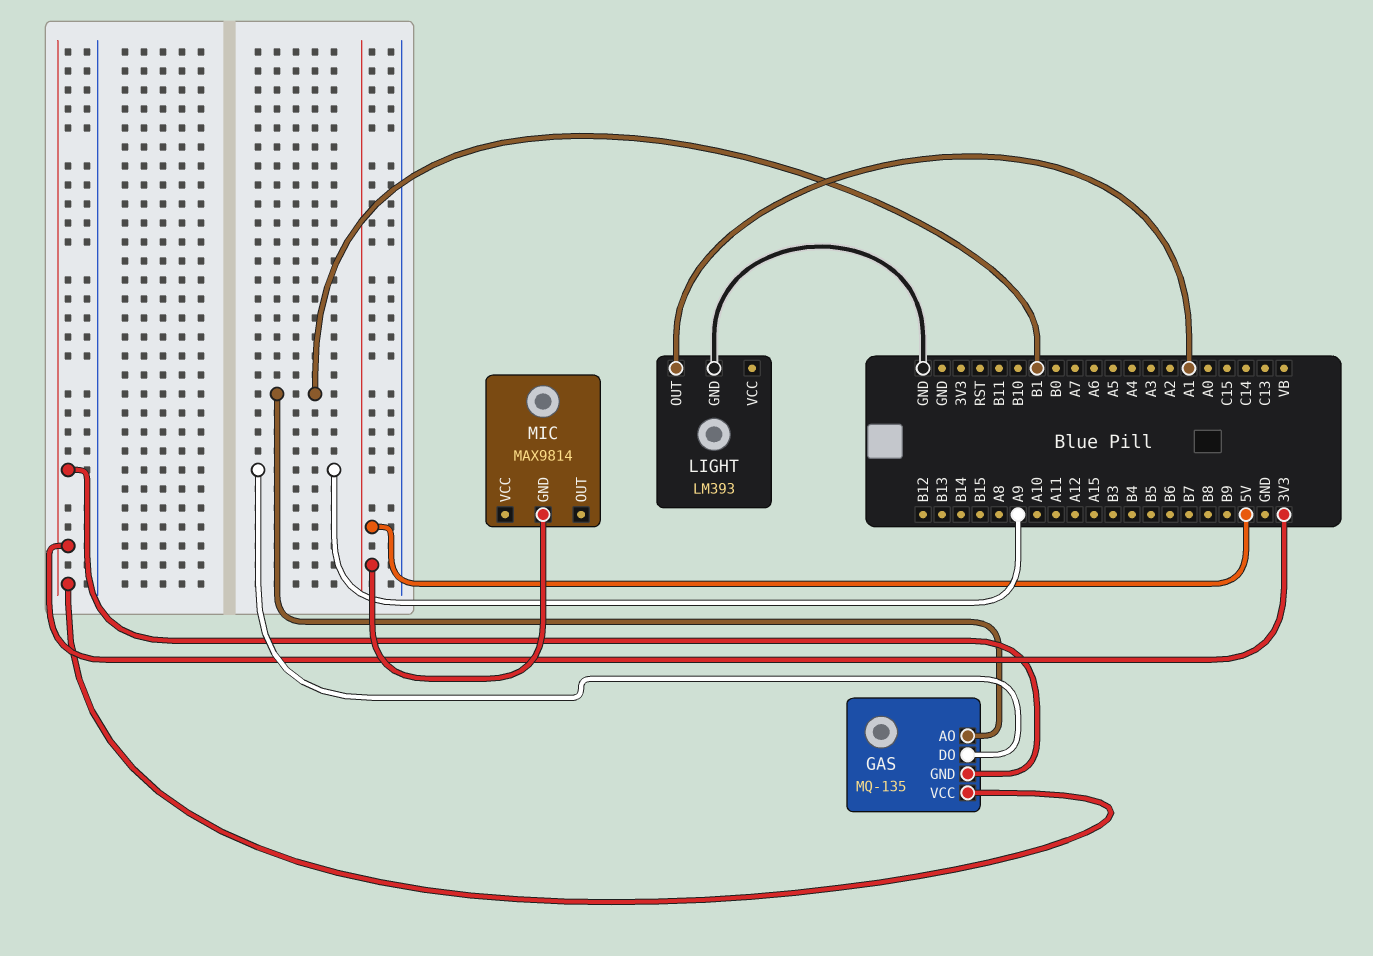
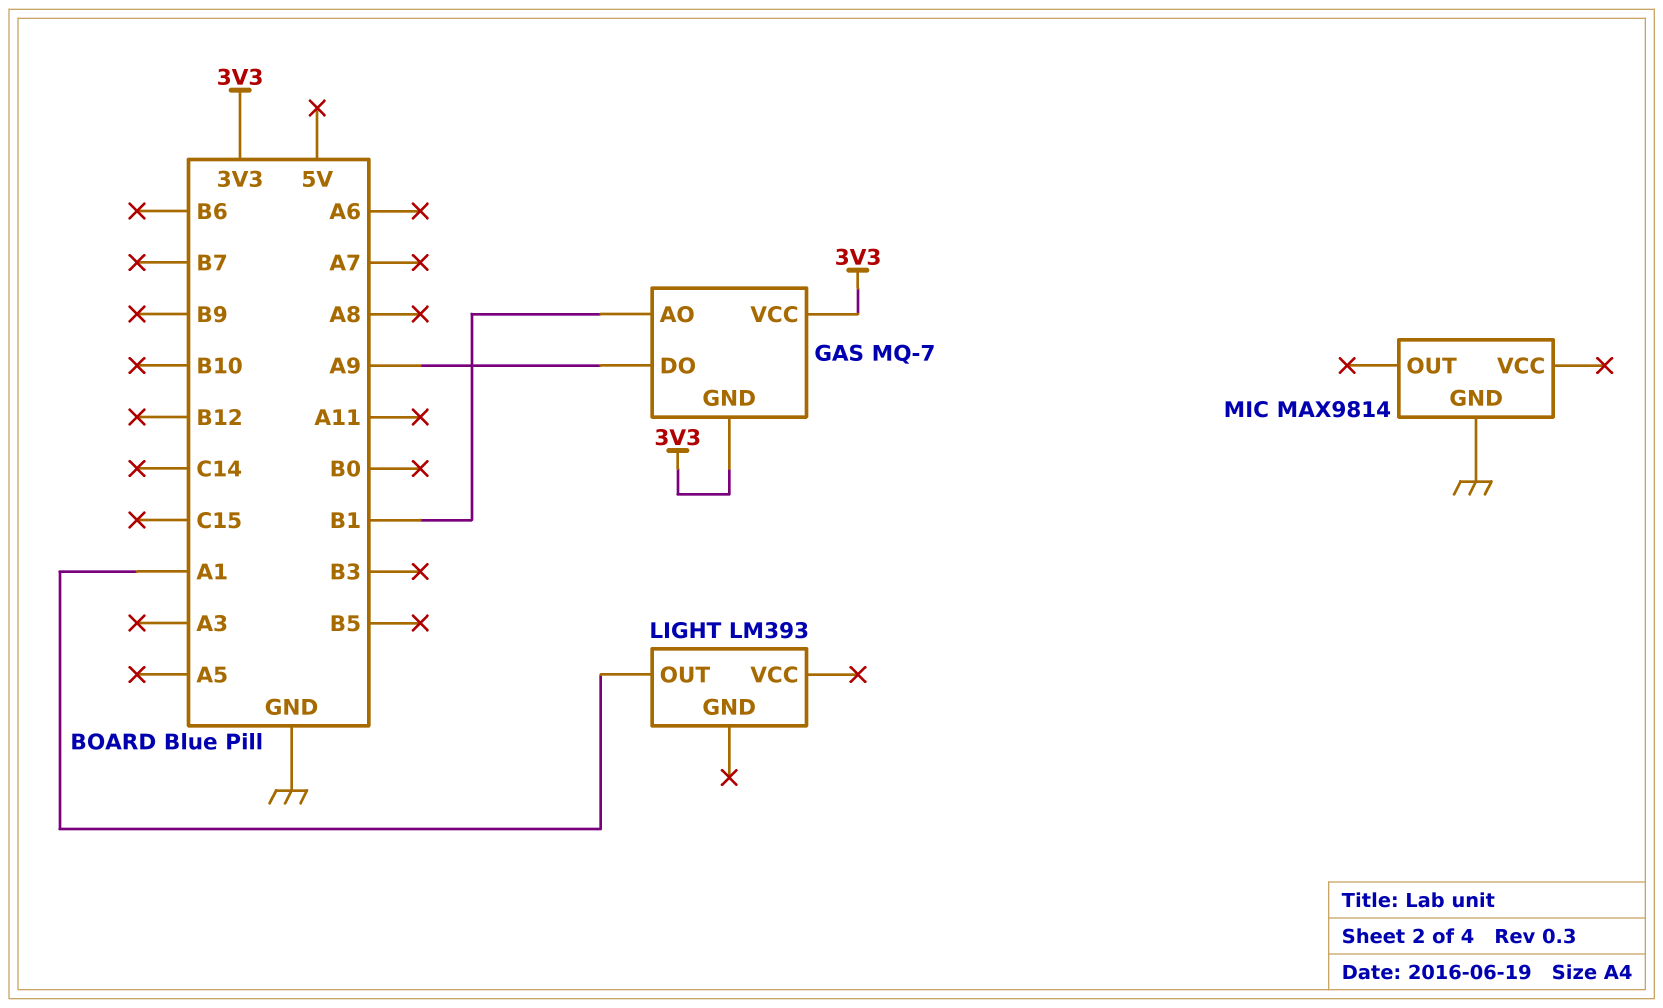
GAS: MQ-135 -> MQ-7
LIGHT pin GND: GND -> none
MIC pin GND: 5V -> GND

